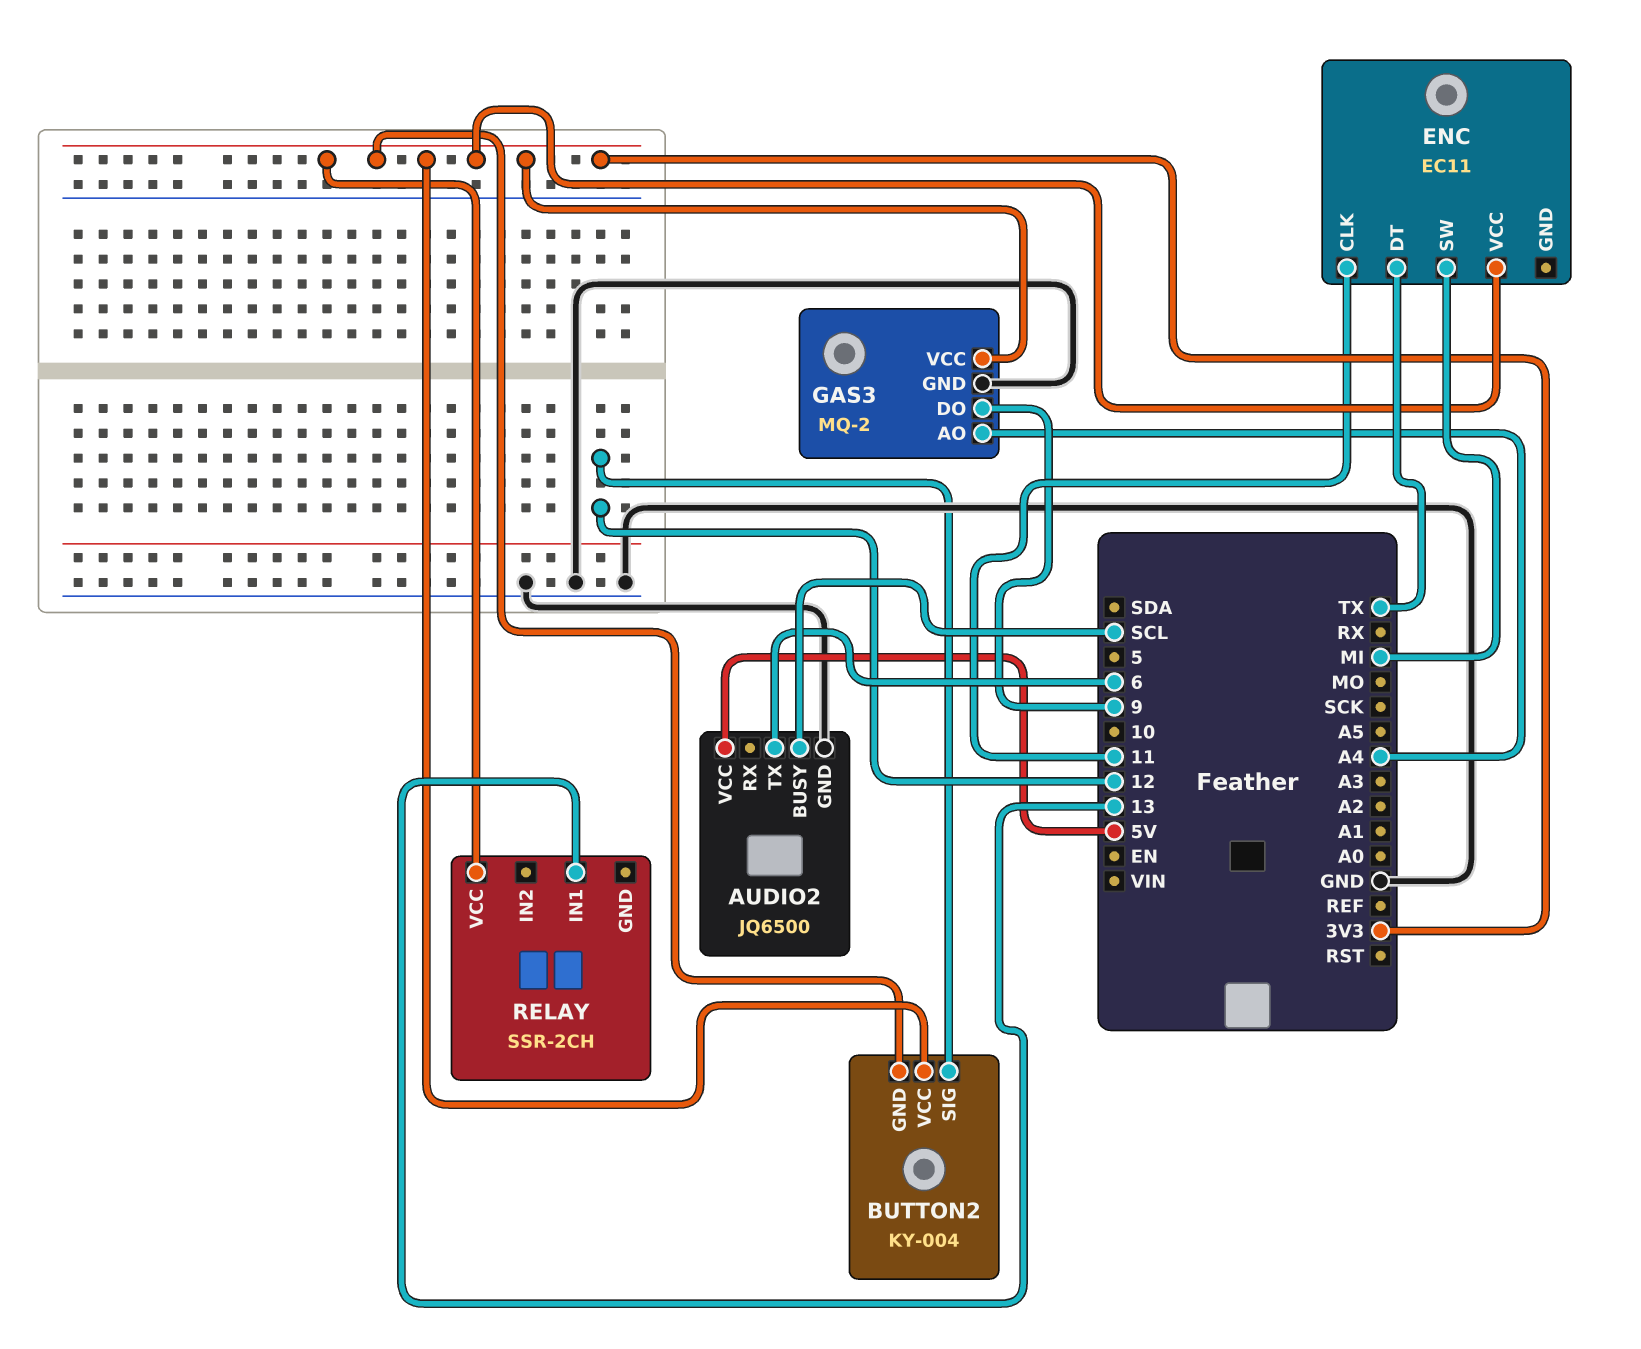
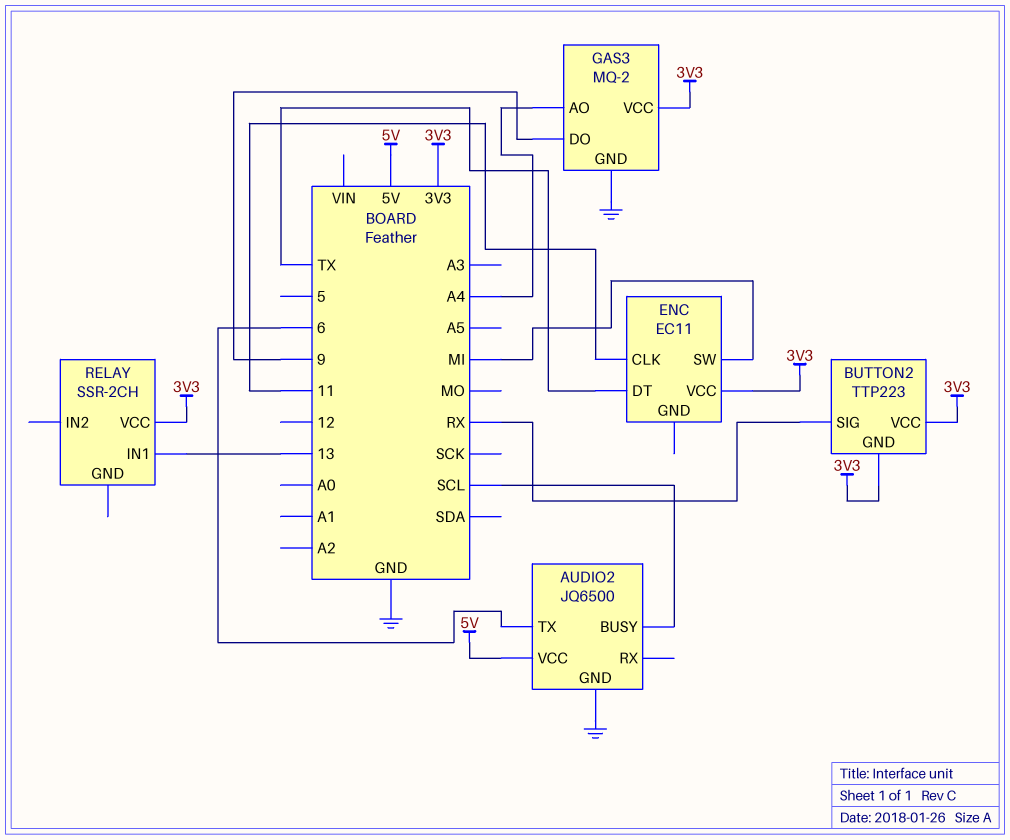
BUTTON2: KY-004 -> TTP223
BUTTON2 pin SIG: 12 -> RX

